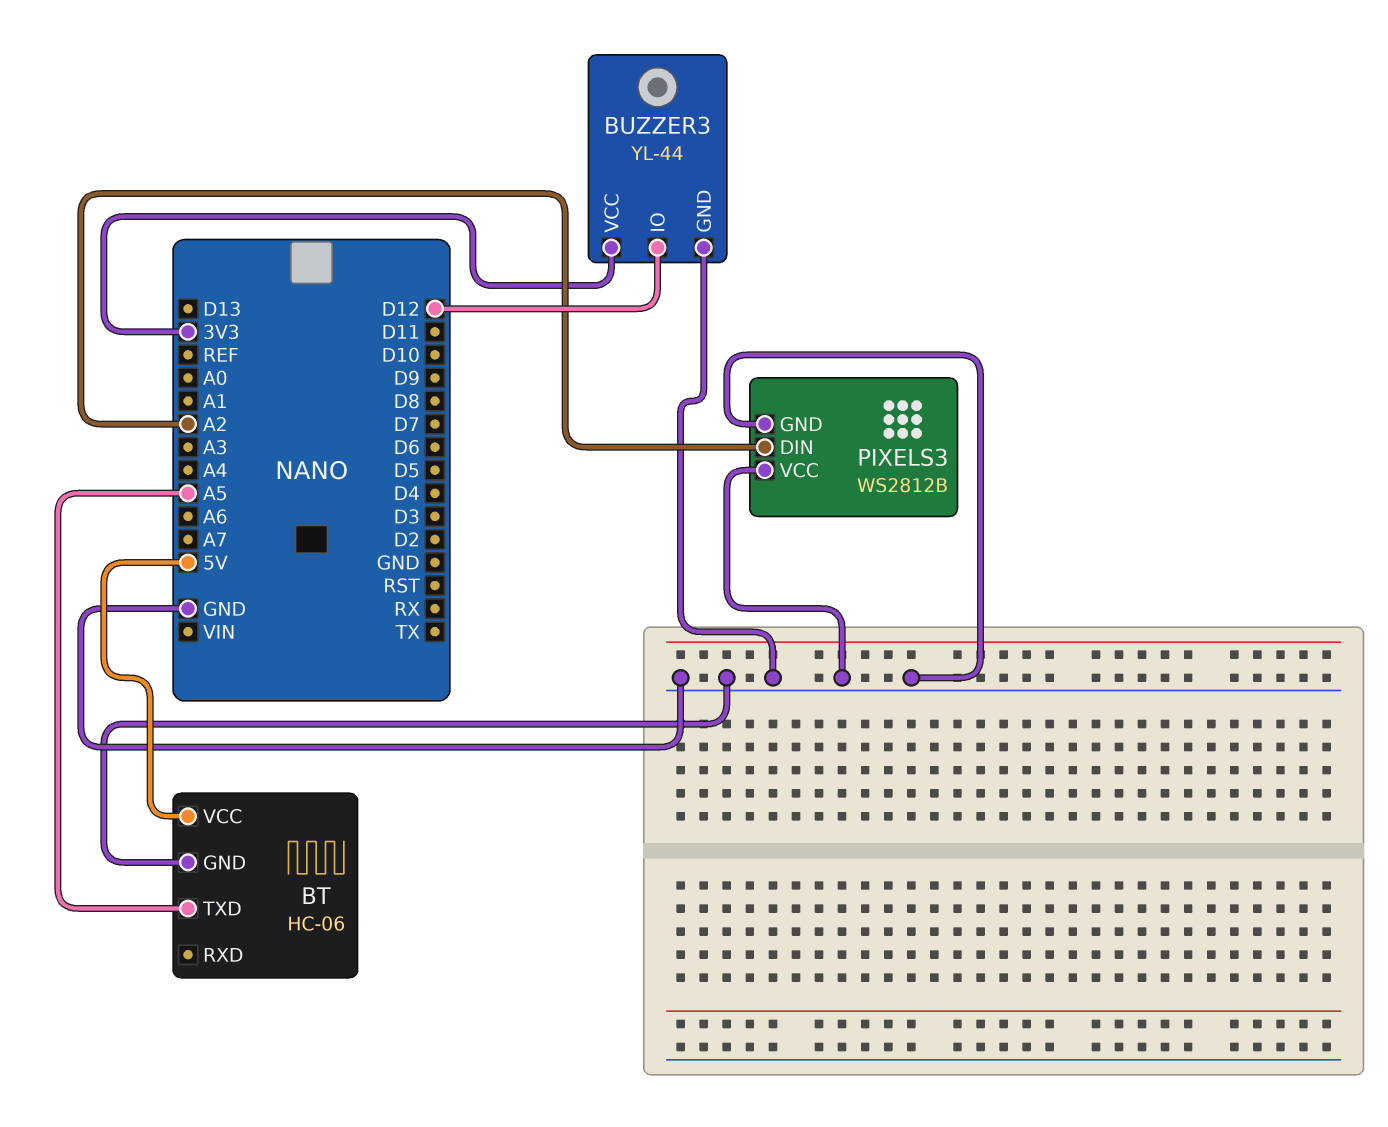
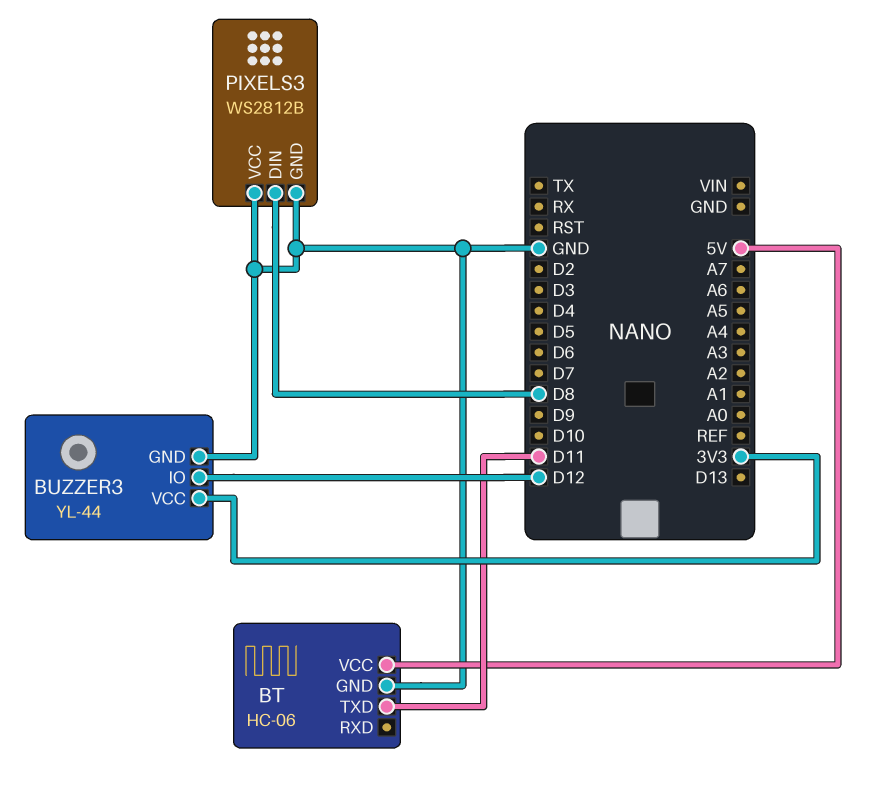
BT pin TXD: A5 -> D11
PIXELS3 pin DIN: A2 -> D8

